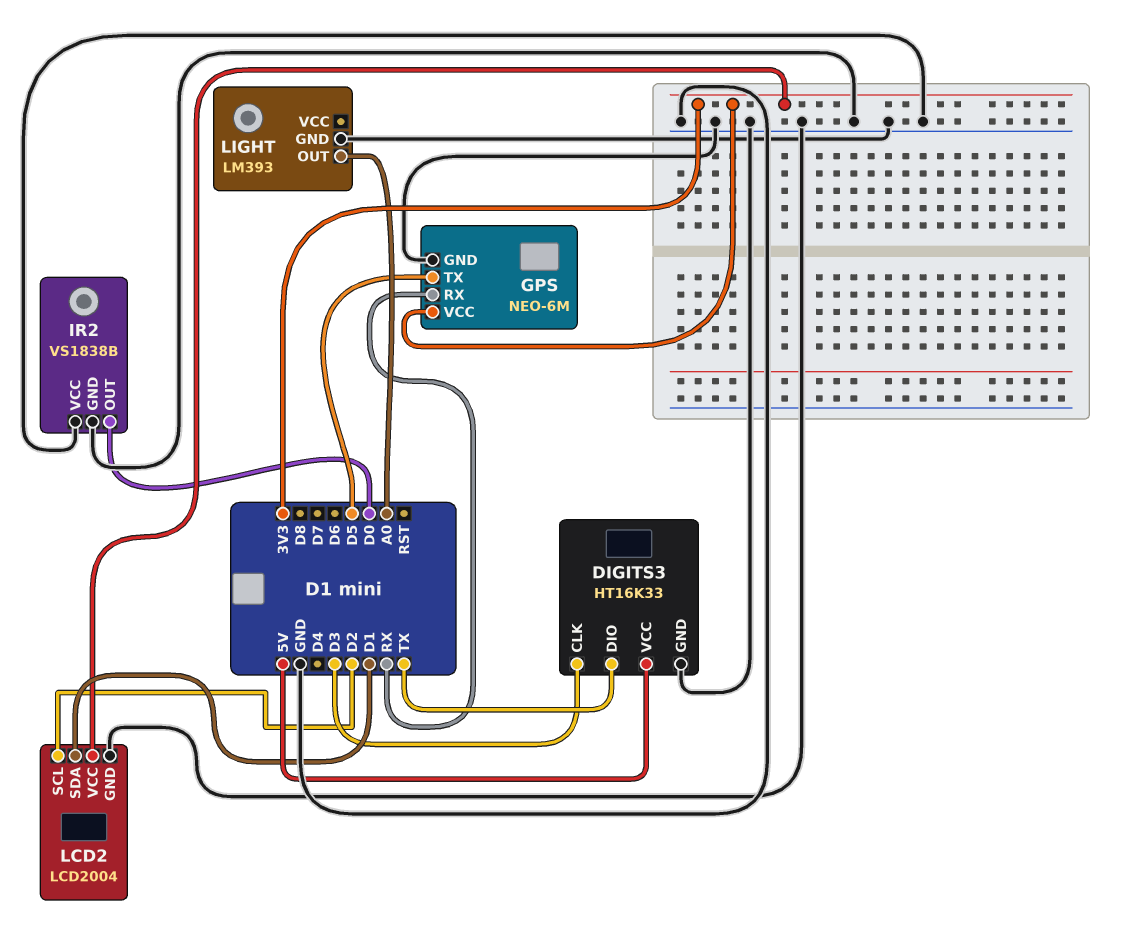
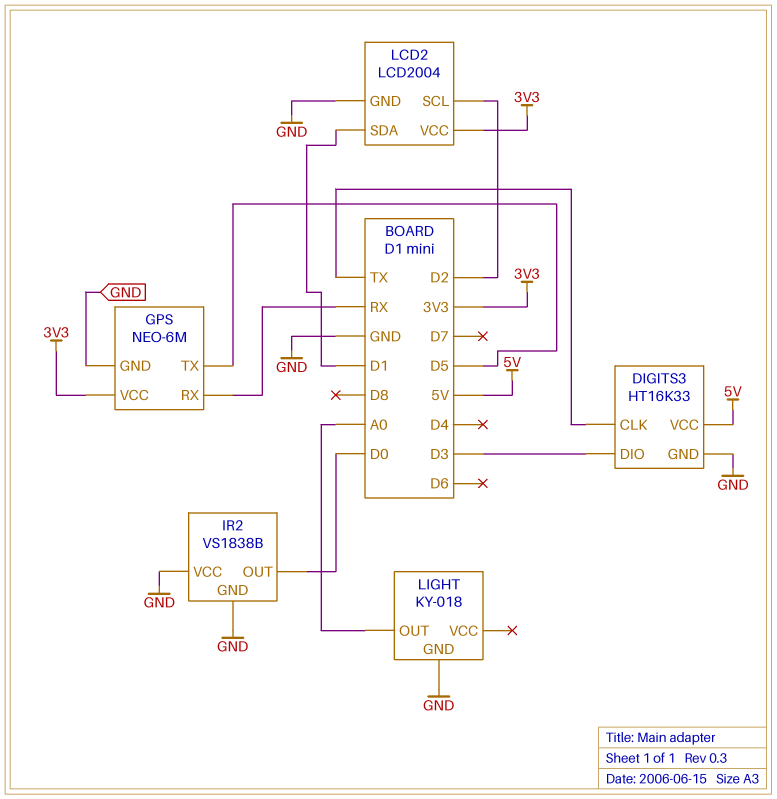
DIGITS3 pin CLK: D3 -> TX
DIGITS3 pin DIO: TX -> D3
LIGHT: LM393 -> KY-018

